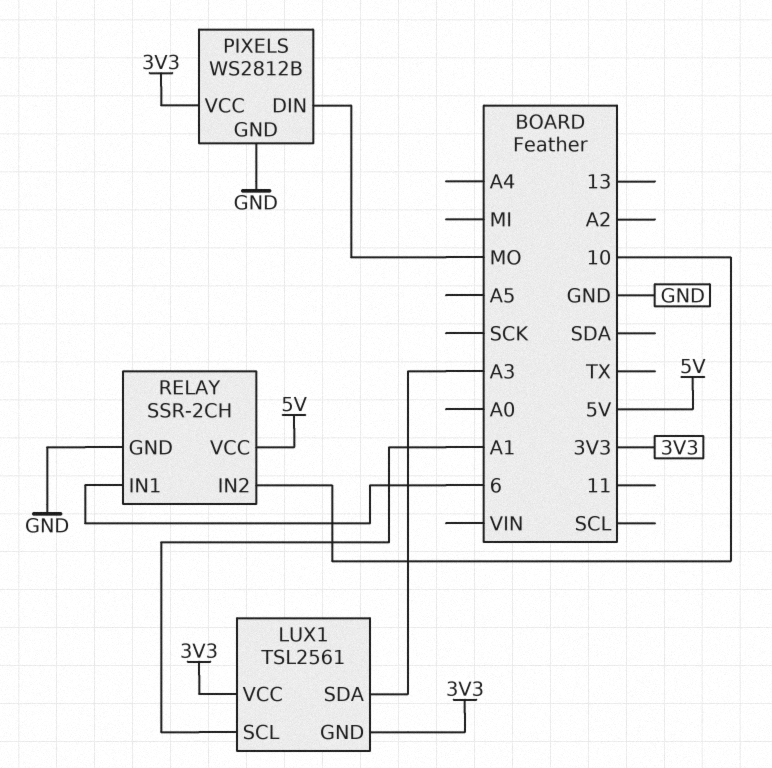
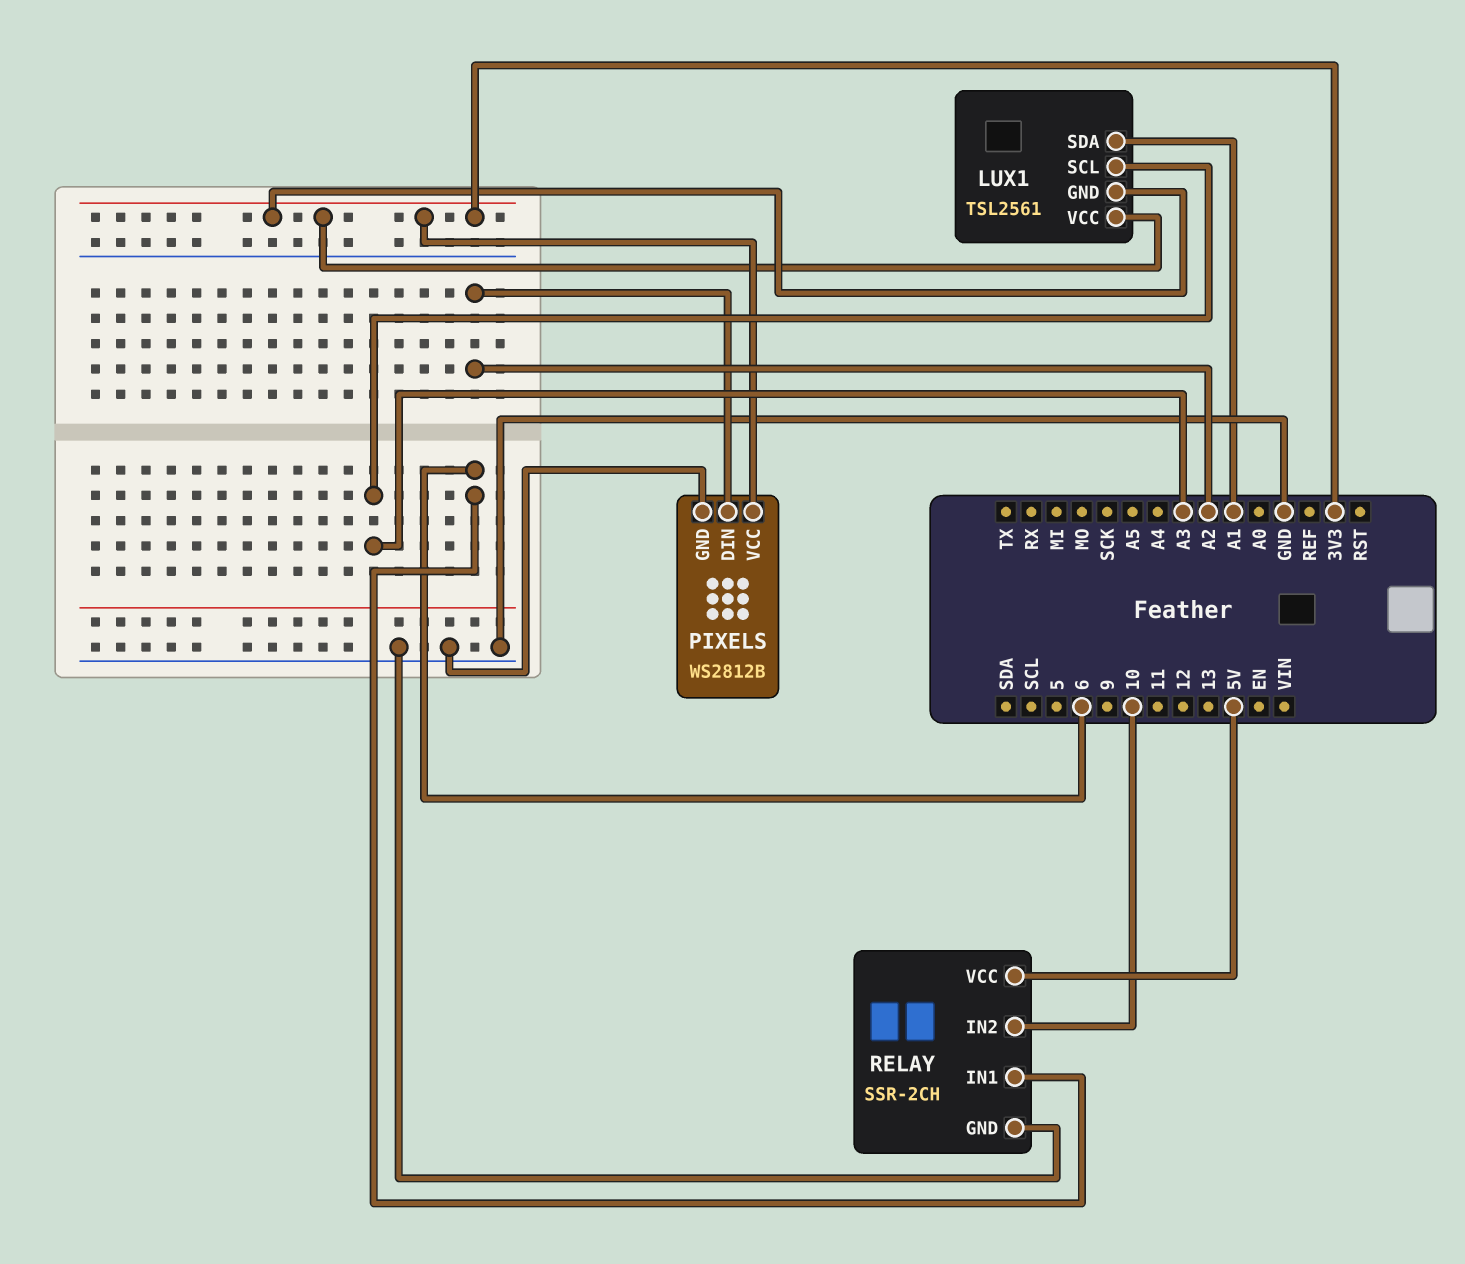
LUX1 pin SCL: A1 -> A3
LUX1 pin SDA: A3 -> A1
PIXELS pin DIN: MO -> A2

